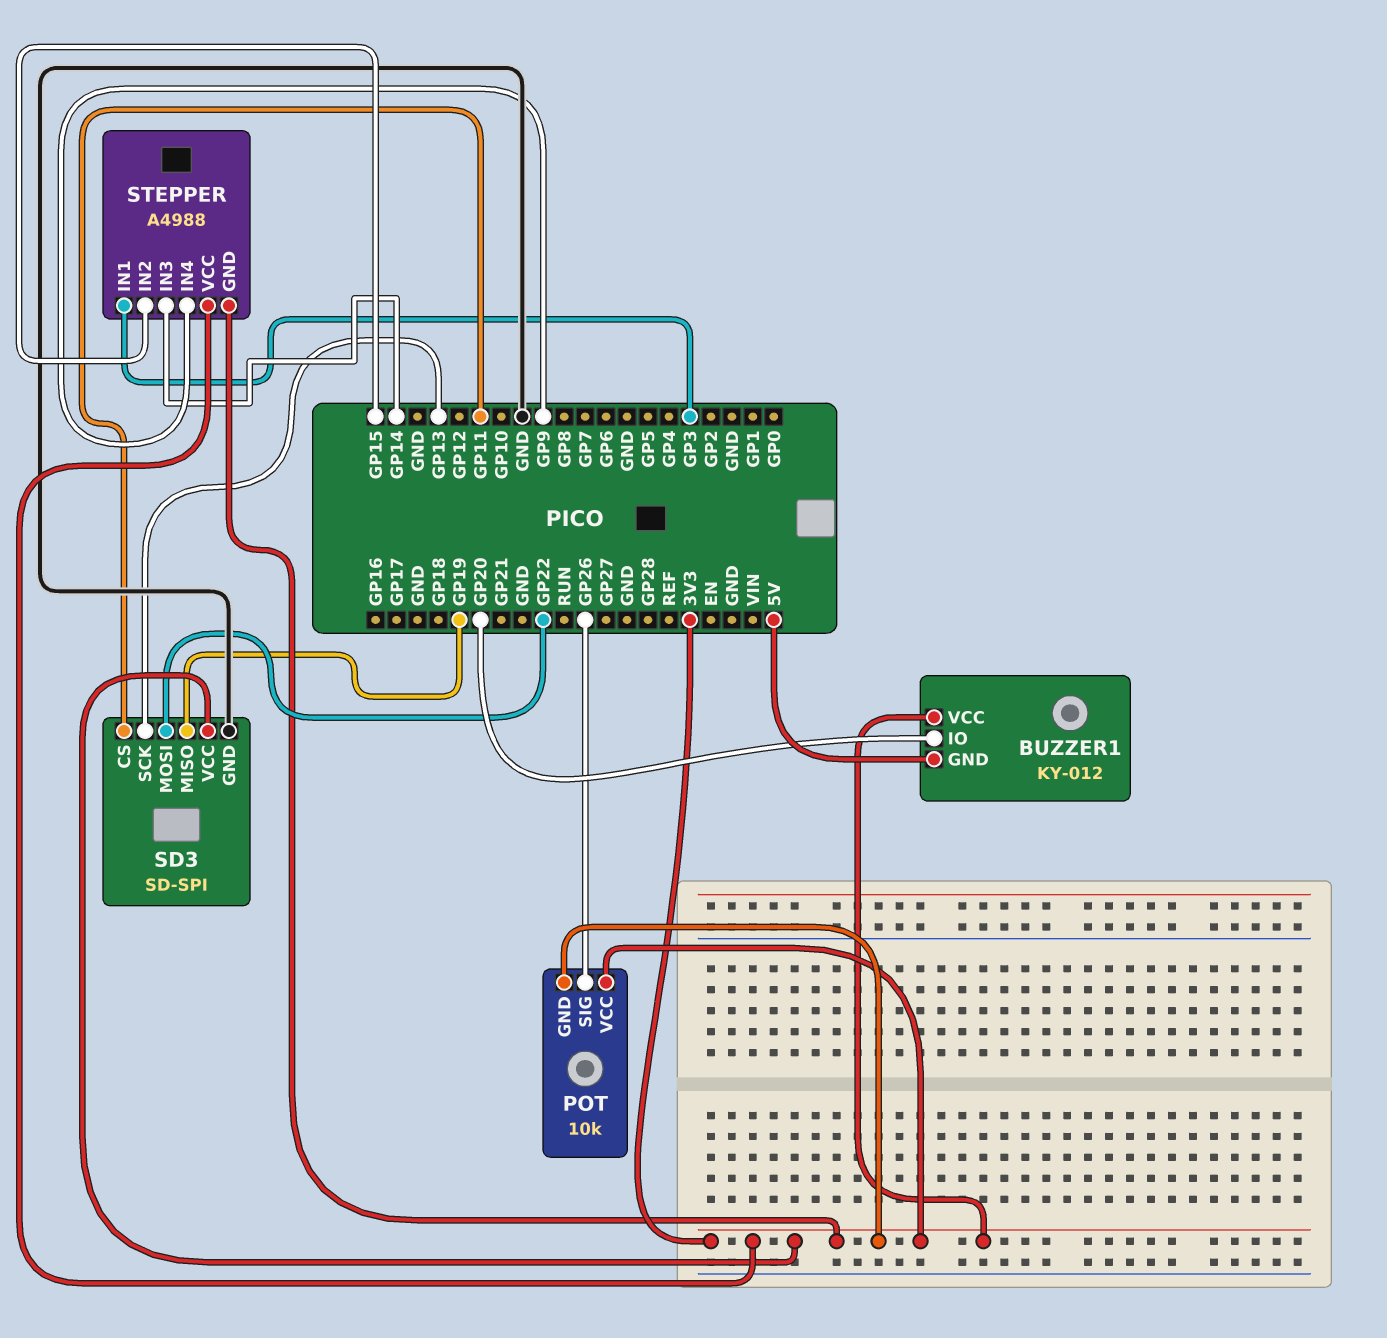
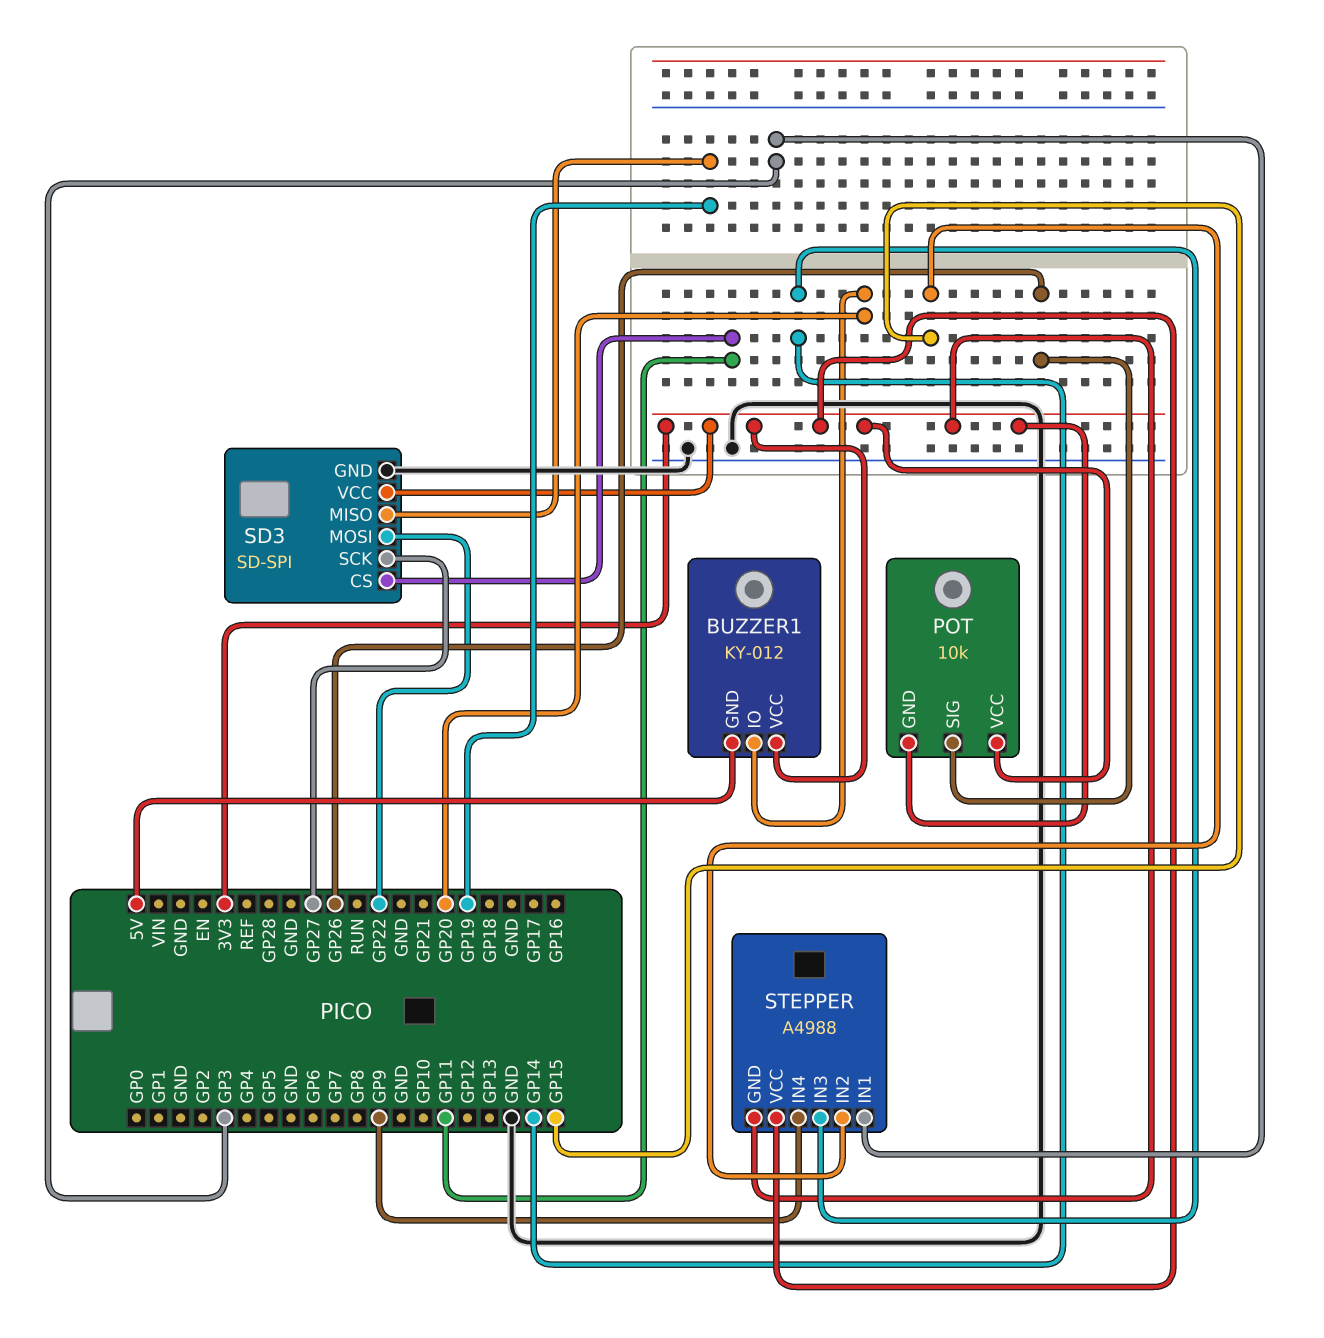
SD3 pin SCK: GP13 -> GP27

